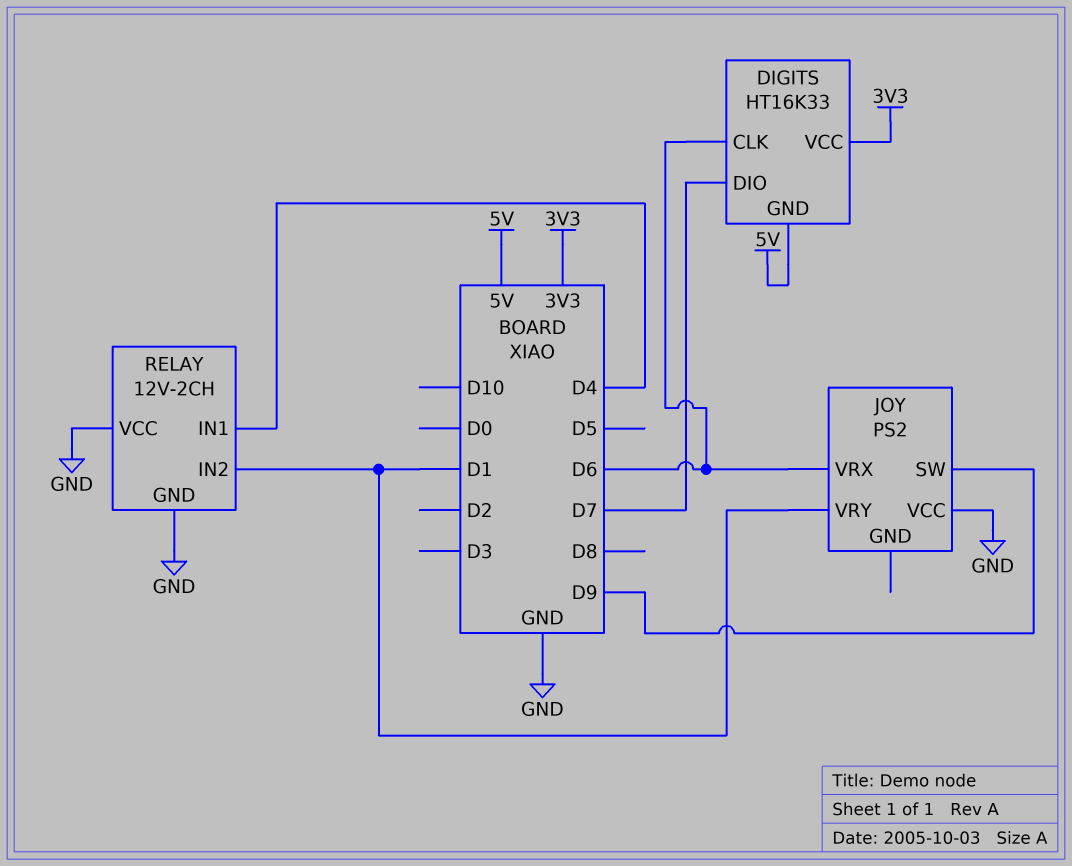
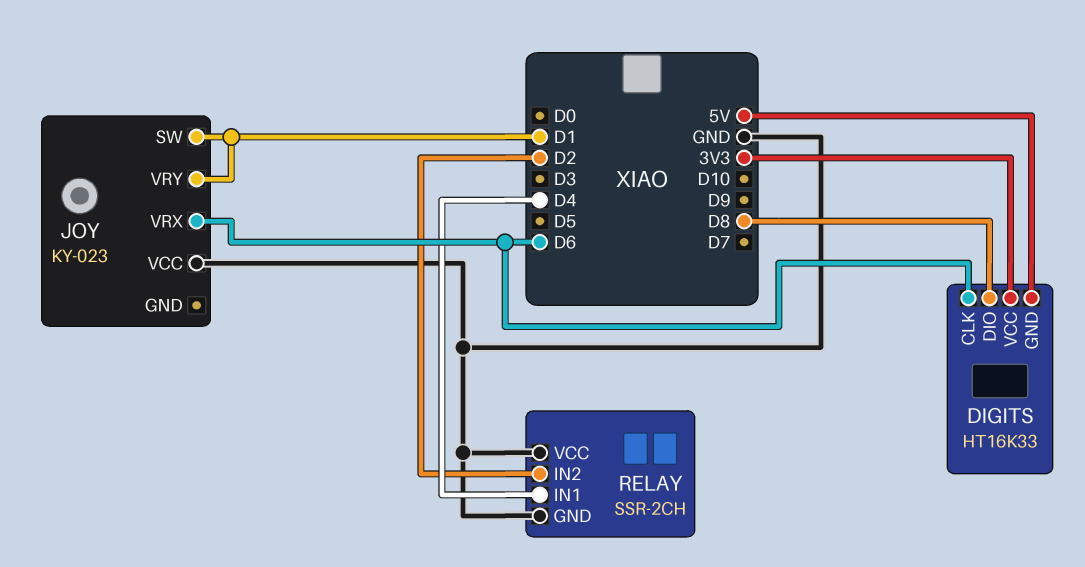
DIGITS pin DIO: D7 -> D8
JOY: PS2 -> KY-023
JOY pin SW: D9 -> D1
RELAY: 12V-2CH -> SSR-2CH
RELAY pin IN2: D1 -> D2

